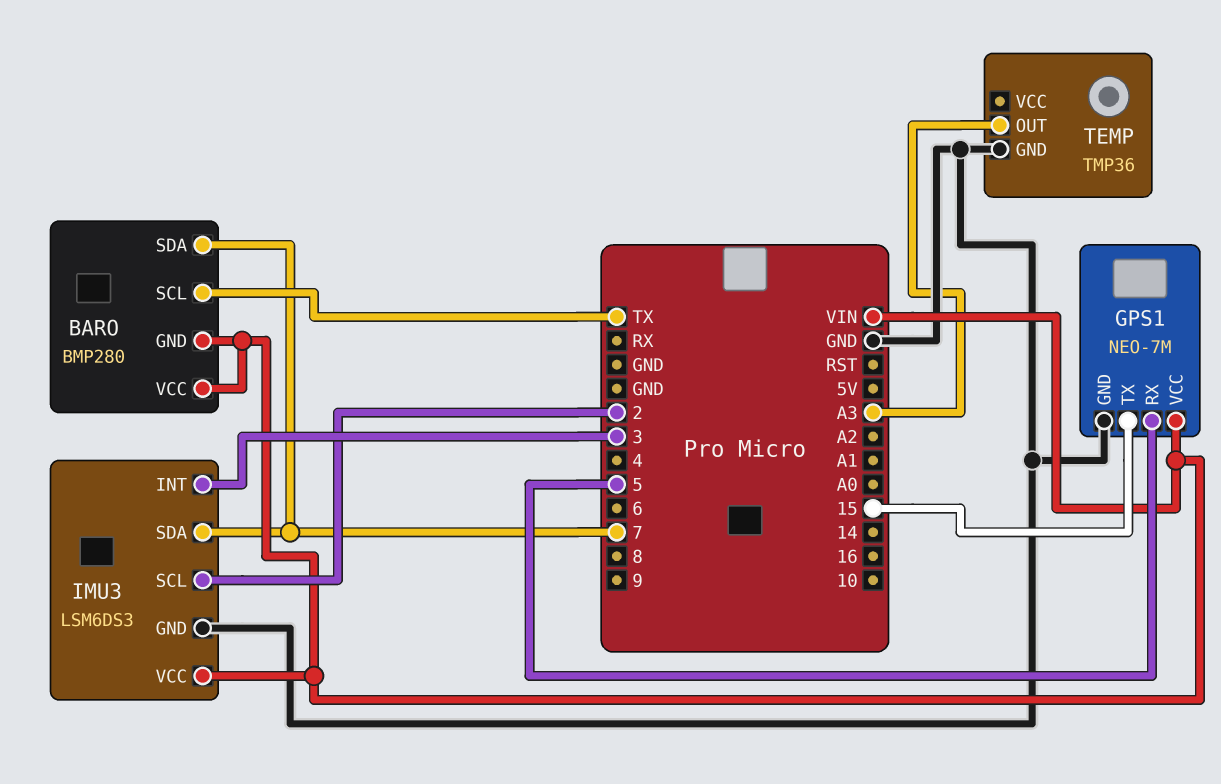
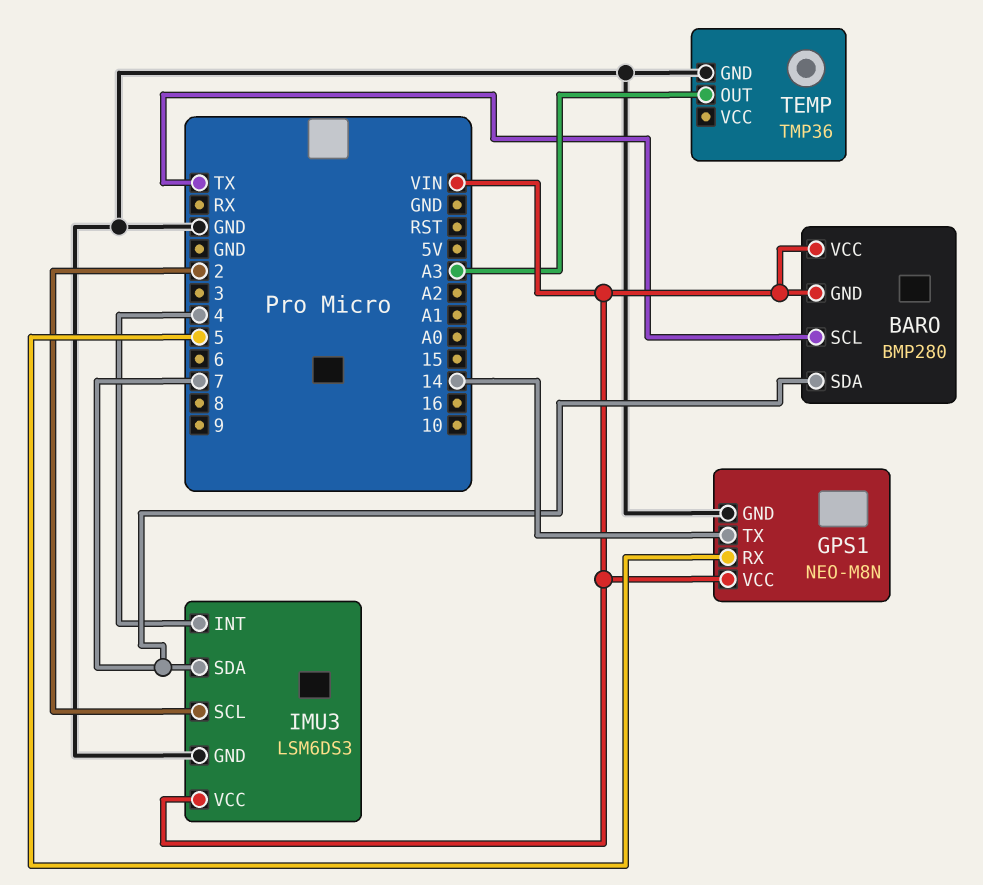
GPS1: NEO-7M -> NEO-M8N
GPS1 pin TX: 15 -> 14
IMU3 pin INT: 3 -> 4

